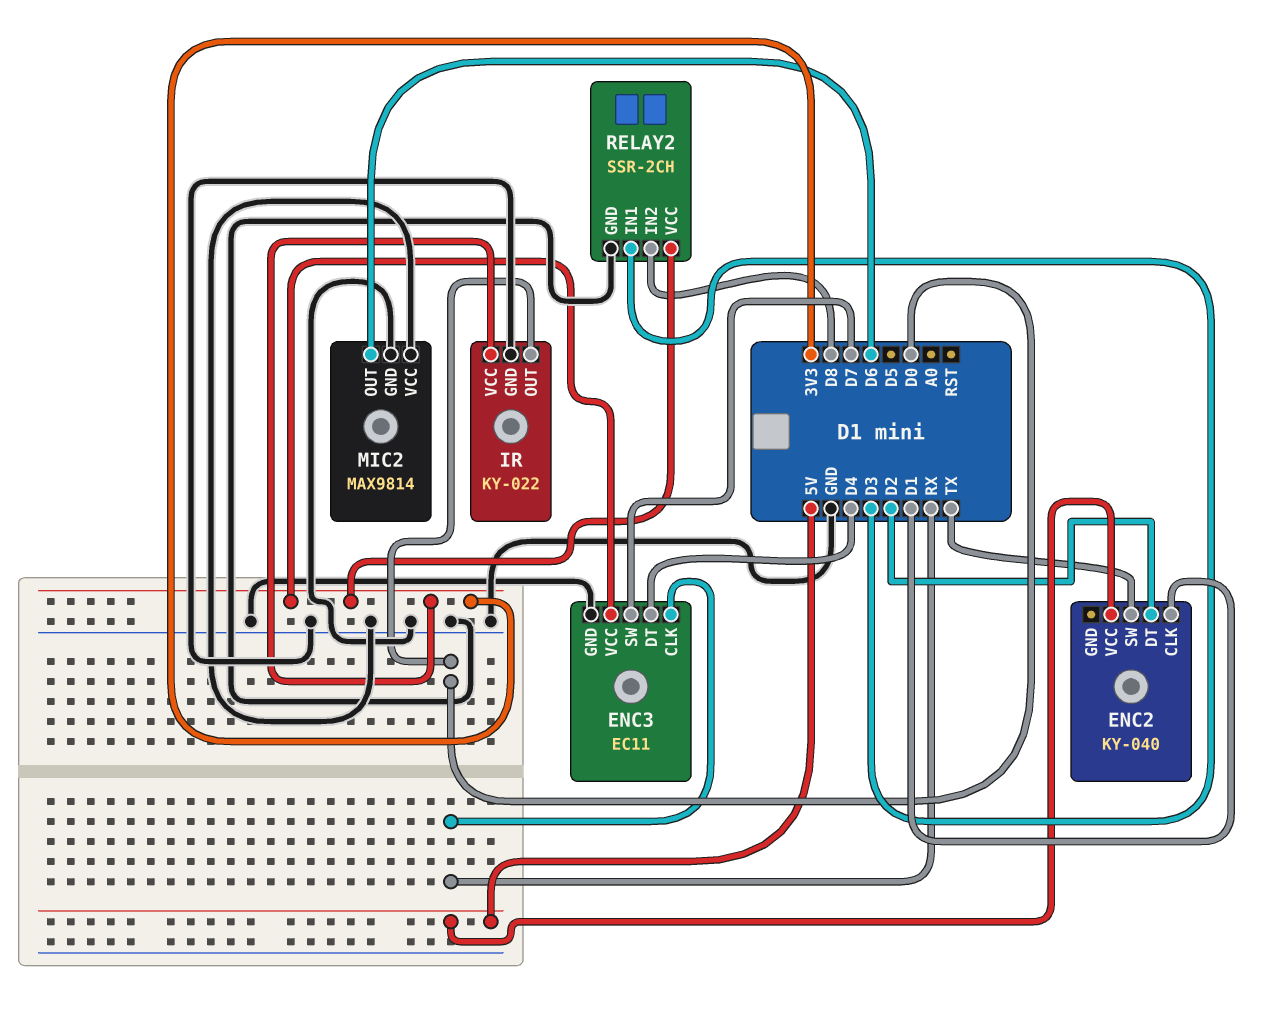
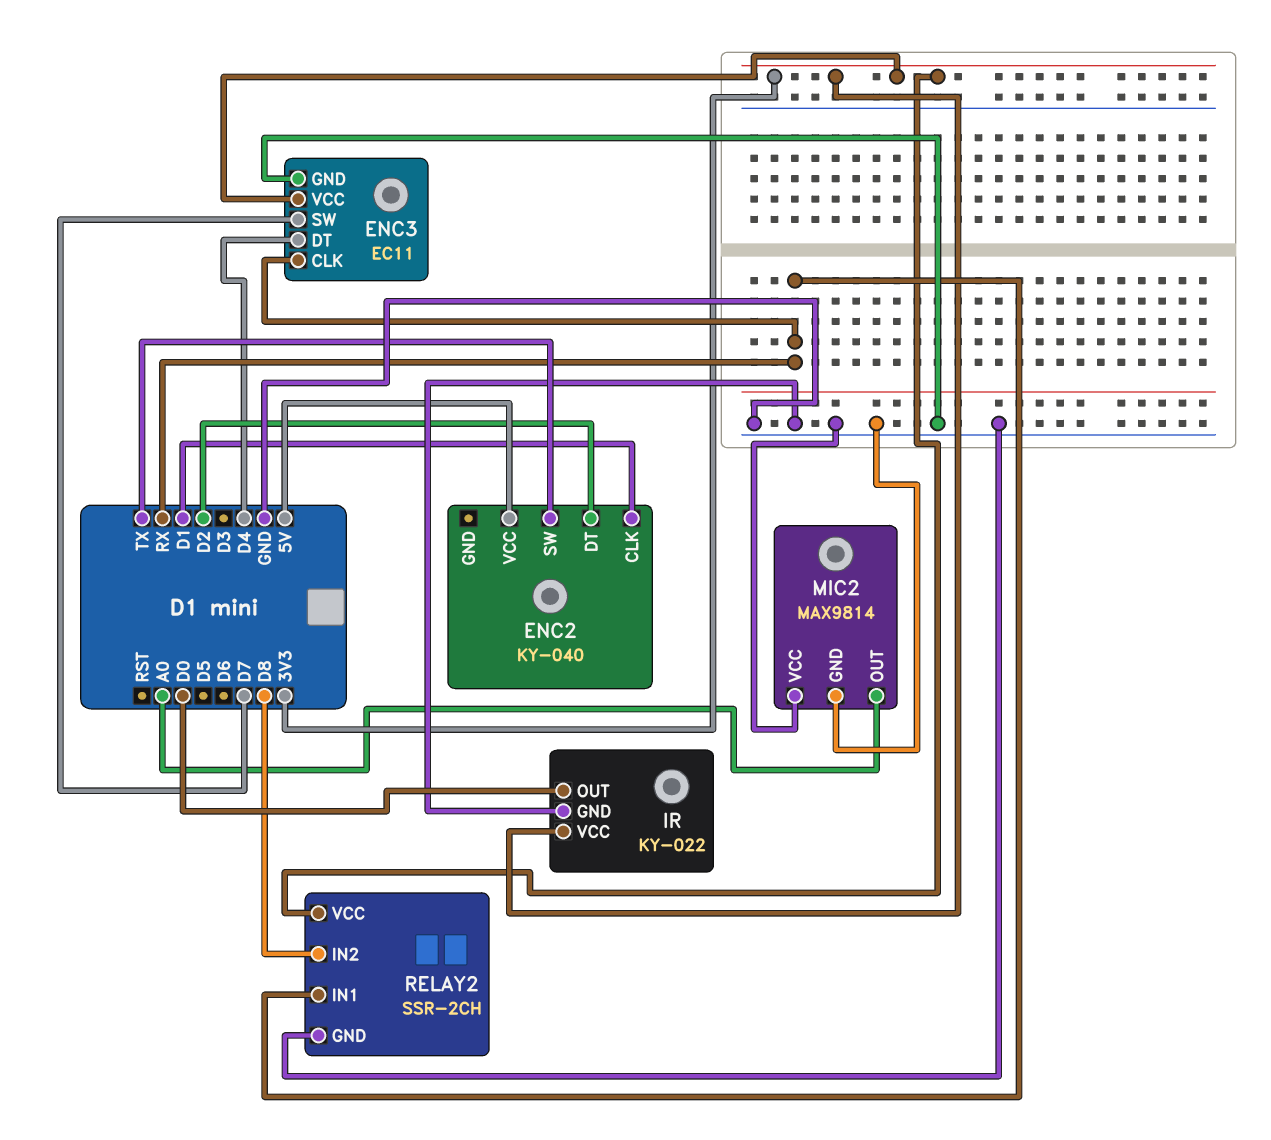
MIC2 pin OUT: D6 -> A0
RELAY2 pin IN1: D3 -> RX

